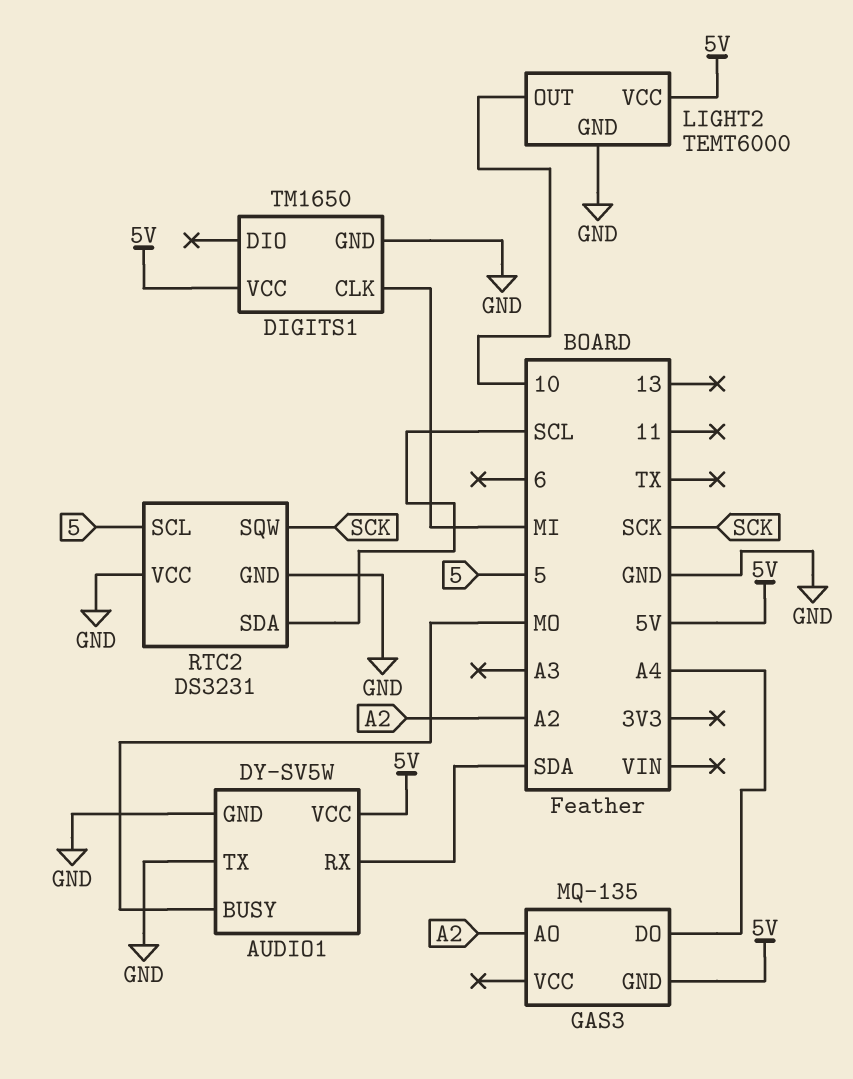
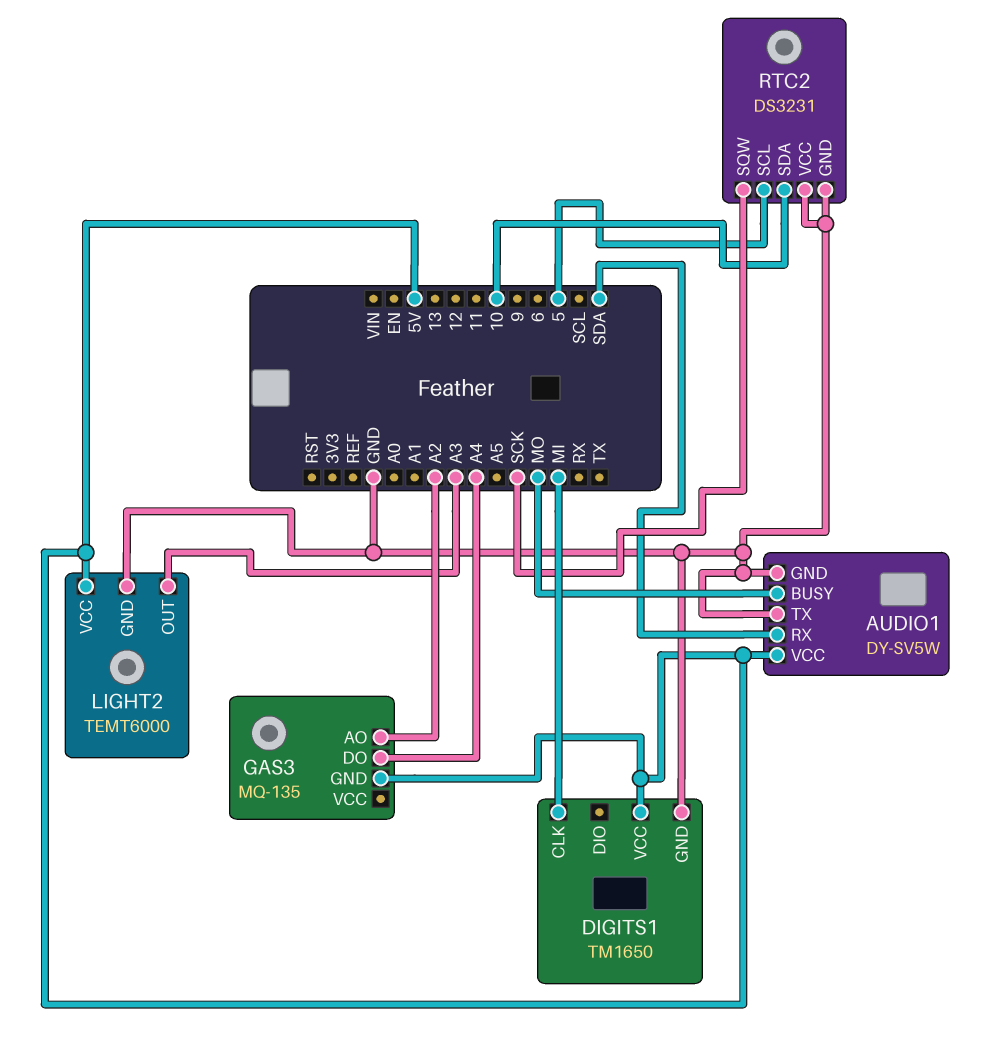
LIGHT2 pin OUT: 10 -> A3
RTC2 pin SDA: SCL -> 10

